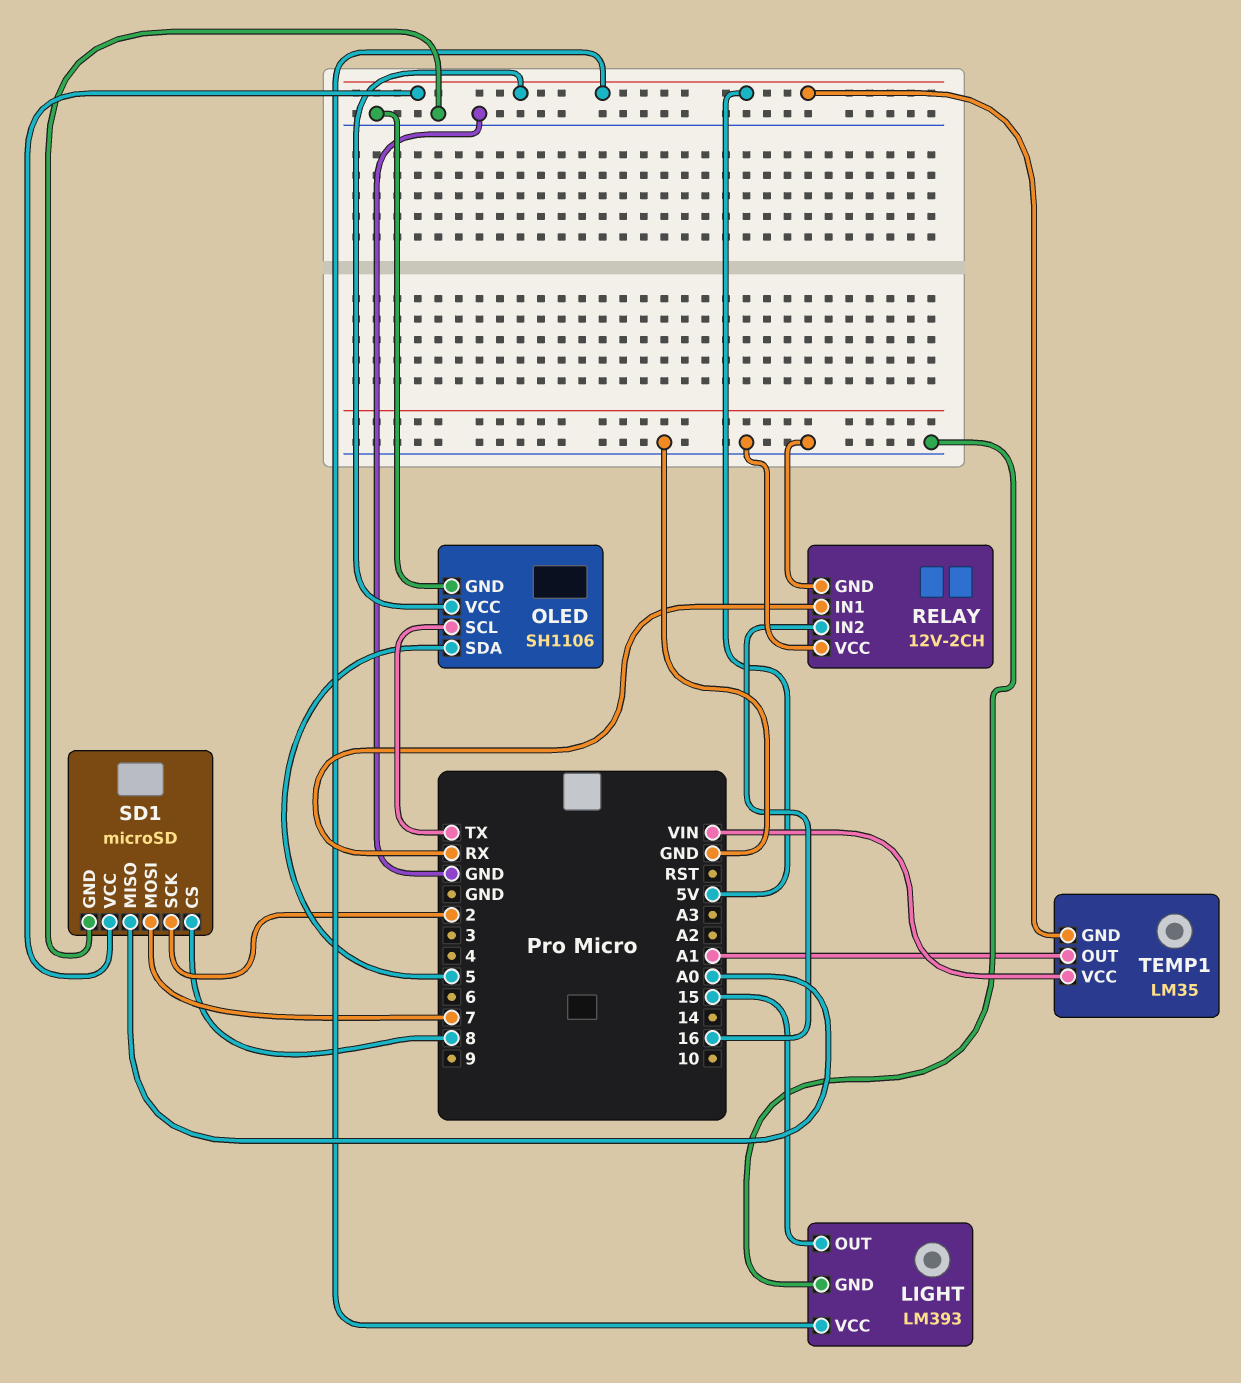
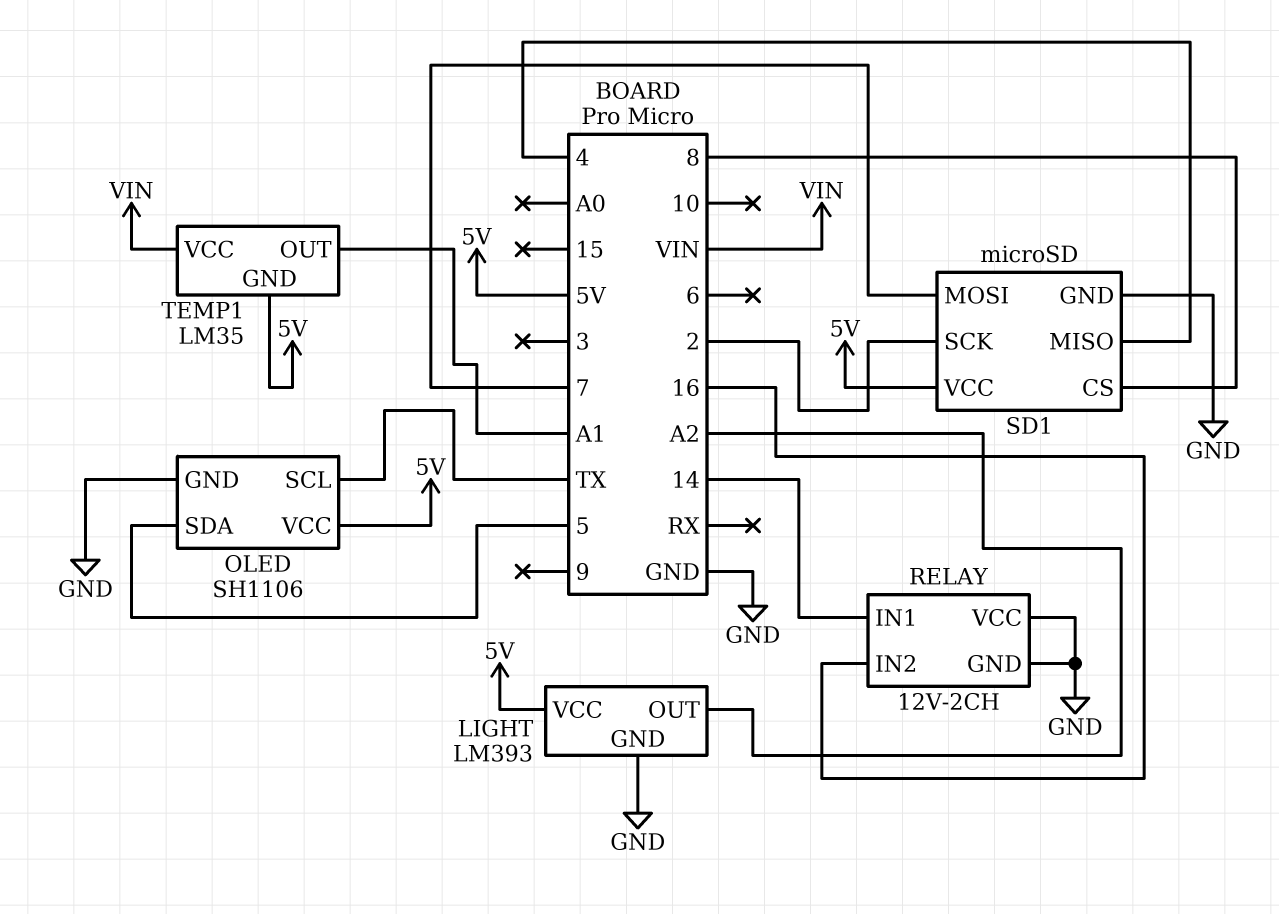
LIGHT pin OUT: 15 -> A2
RELAY pin IN1: RX -> 14
SD1 pin MISO: A0 -> 4

